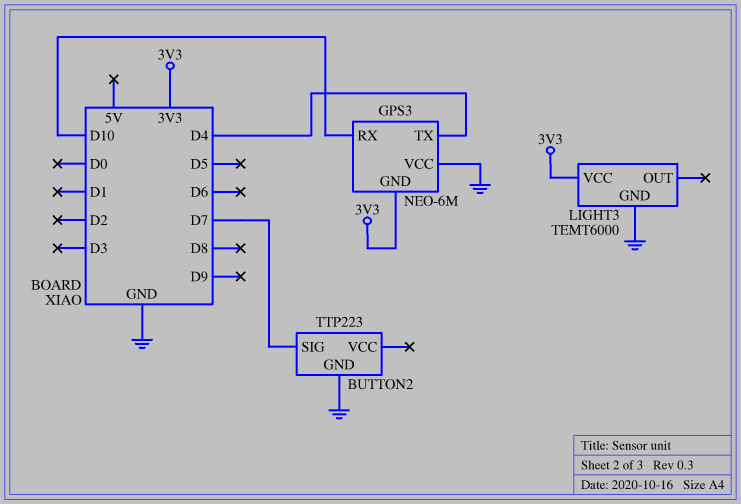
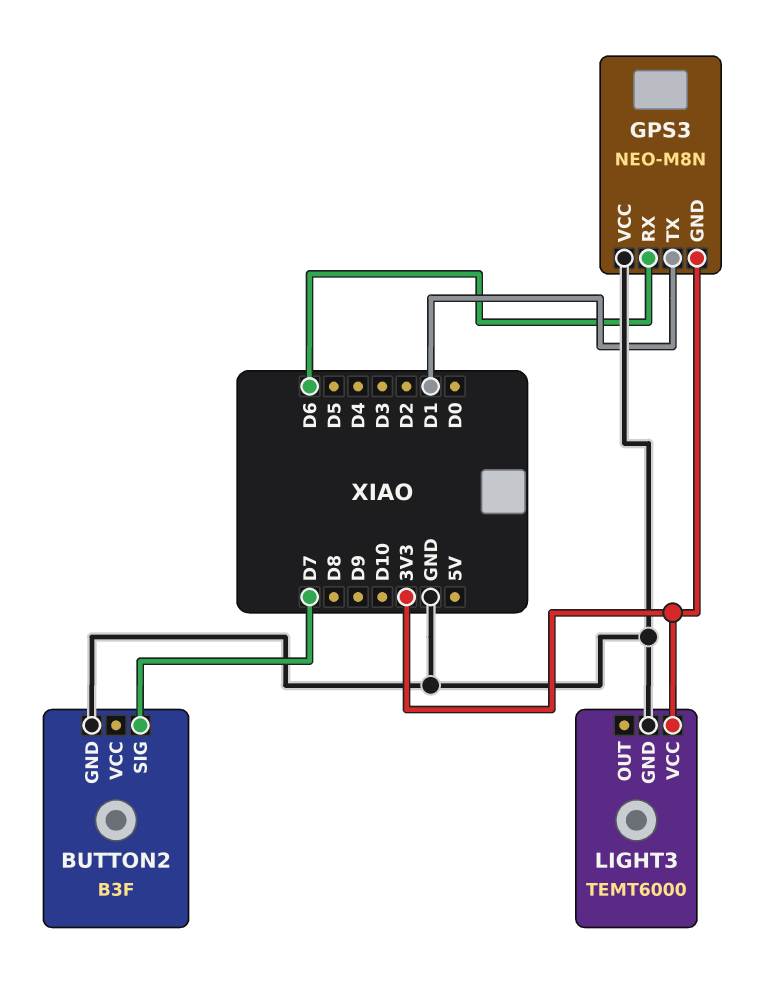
BUTTON2: TTP223 -> B3F
GPS3: NEO-6M -> NEO-M8N
GPS3 pin RX: D10 -> D6
GPS3 pin TX: D4 -> D1

